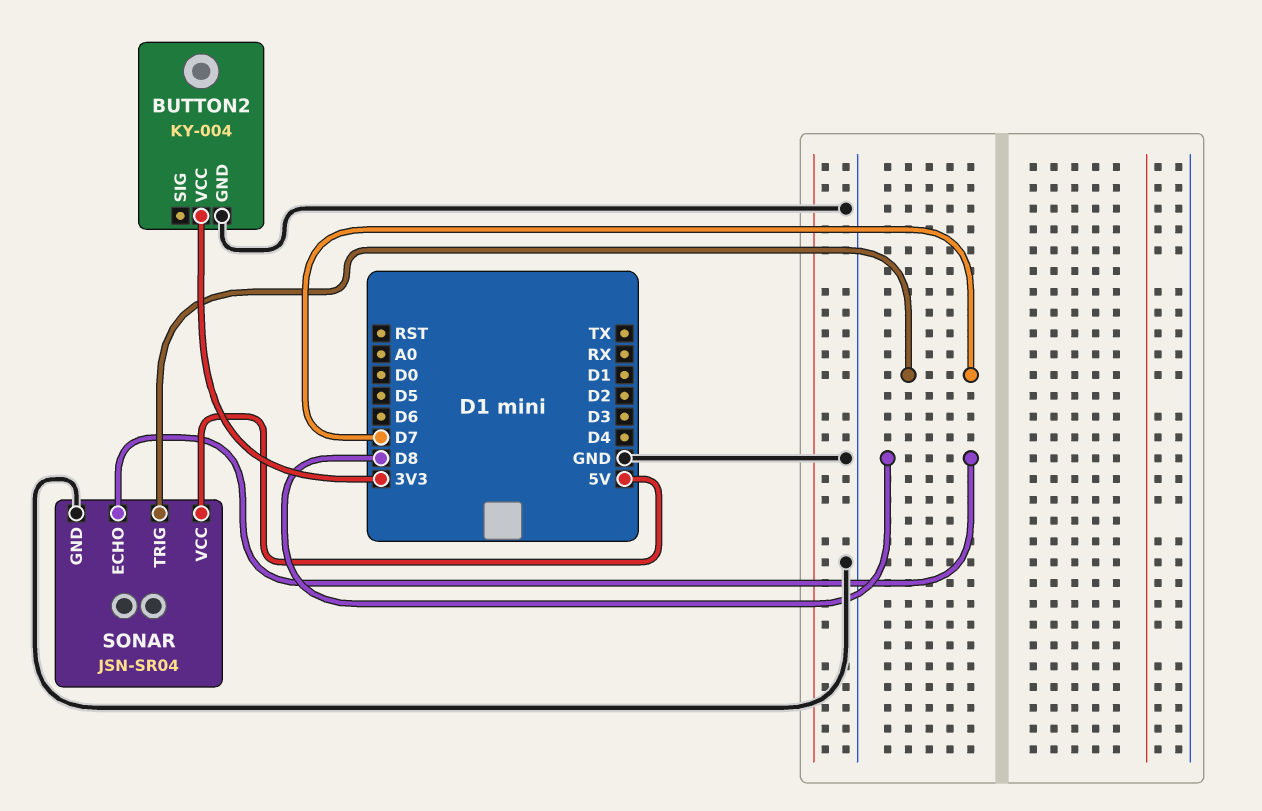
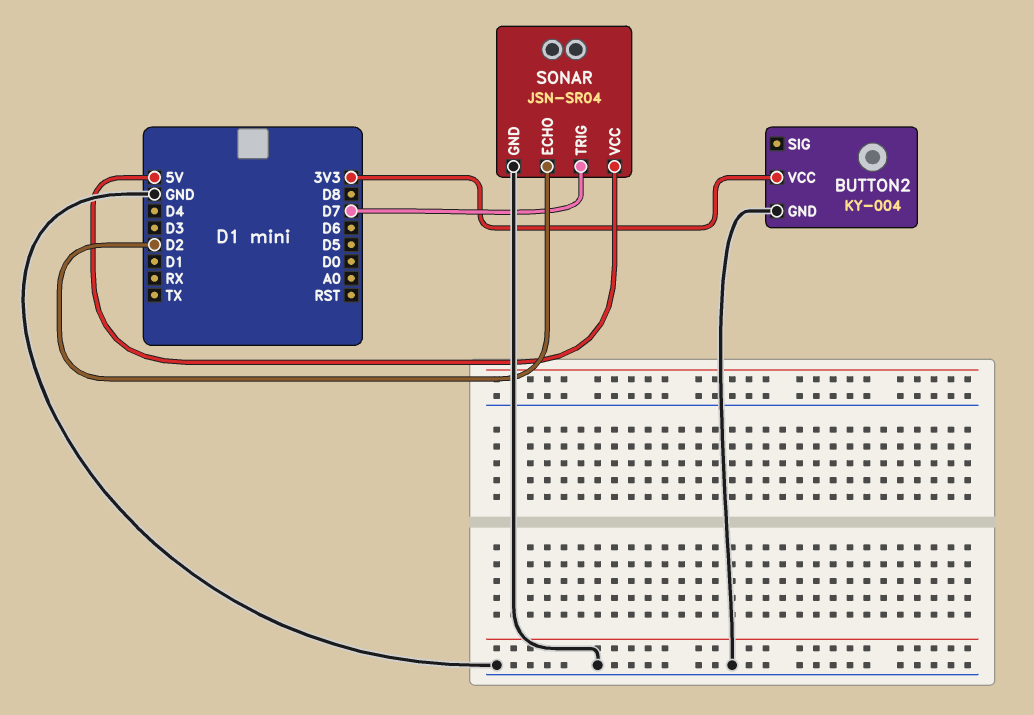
SONAR pin ECHO: D8 -> D2

